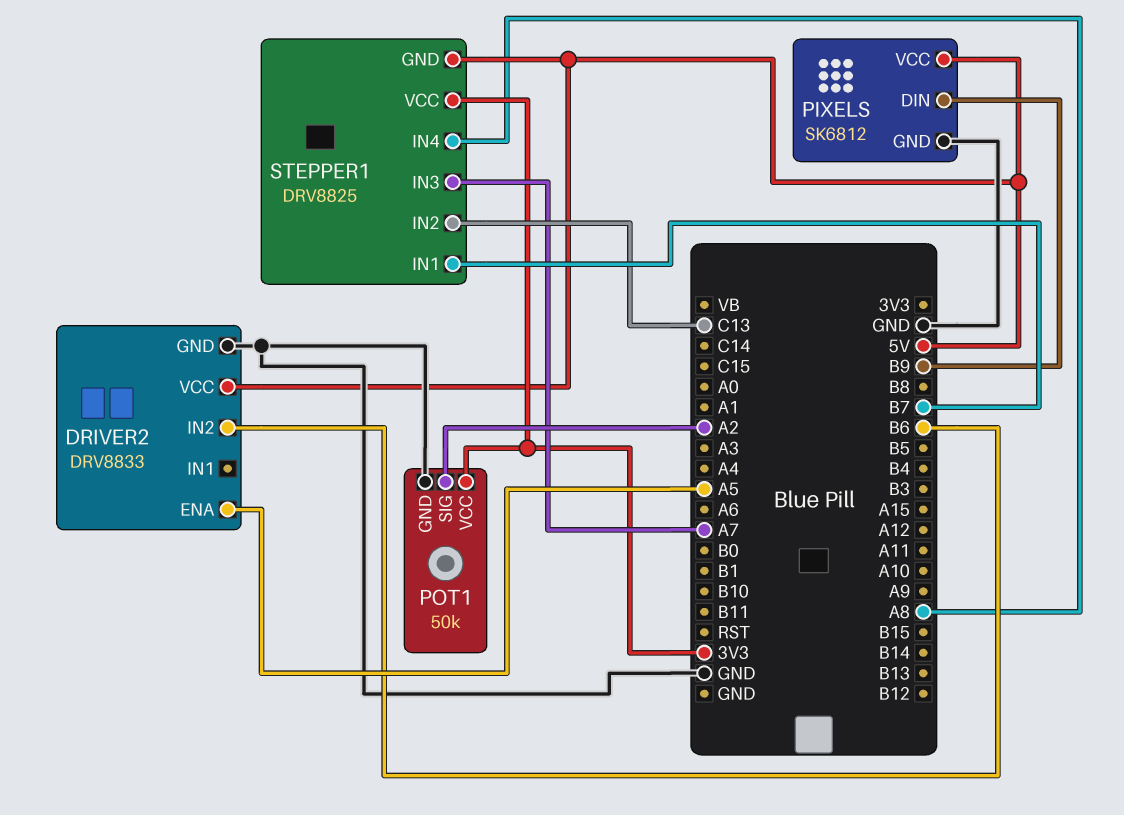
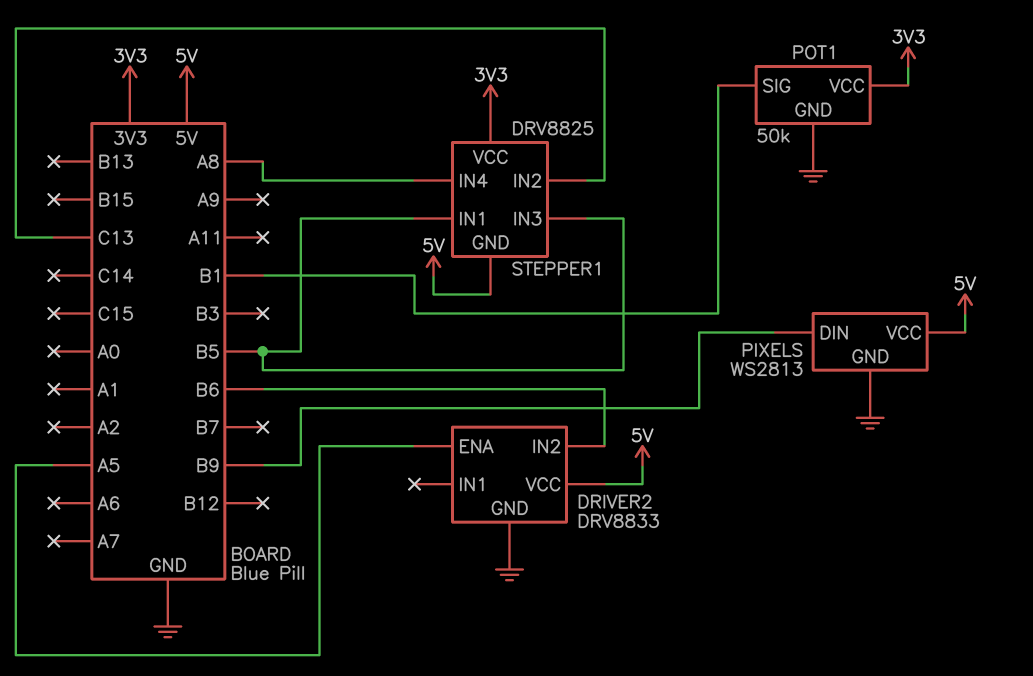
PIXELS: SK6812 -> WS2813
POT1 pin SIG: A2 -> B1
STEPPER1 pin IN1: B7 -> B5
STEPPER1 pin IN3: A7 -> B5

